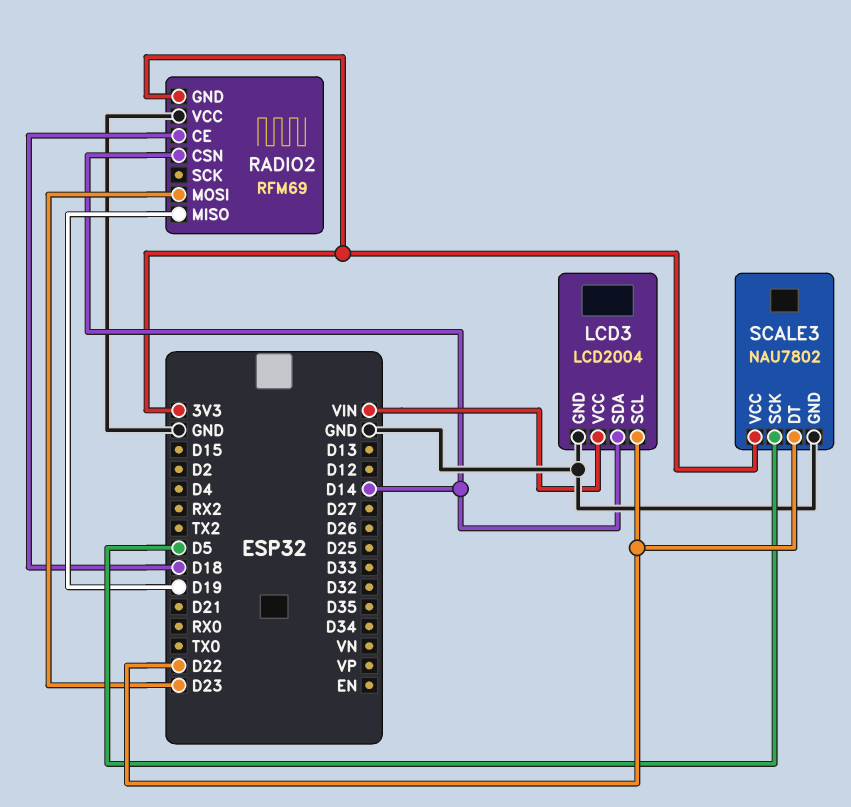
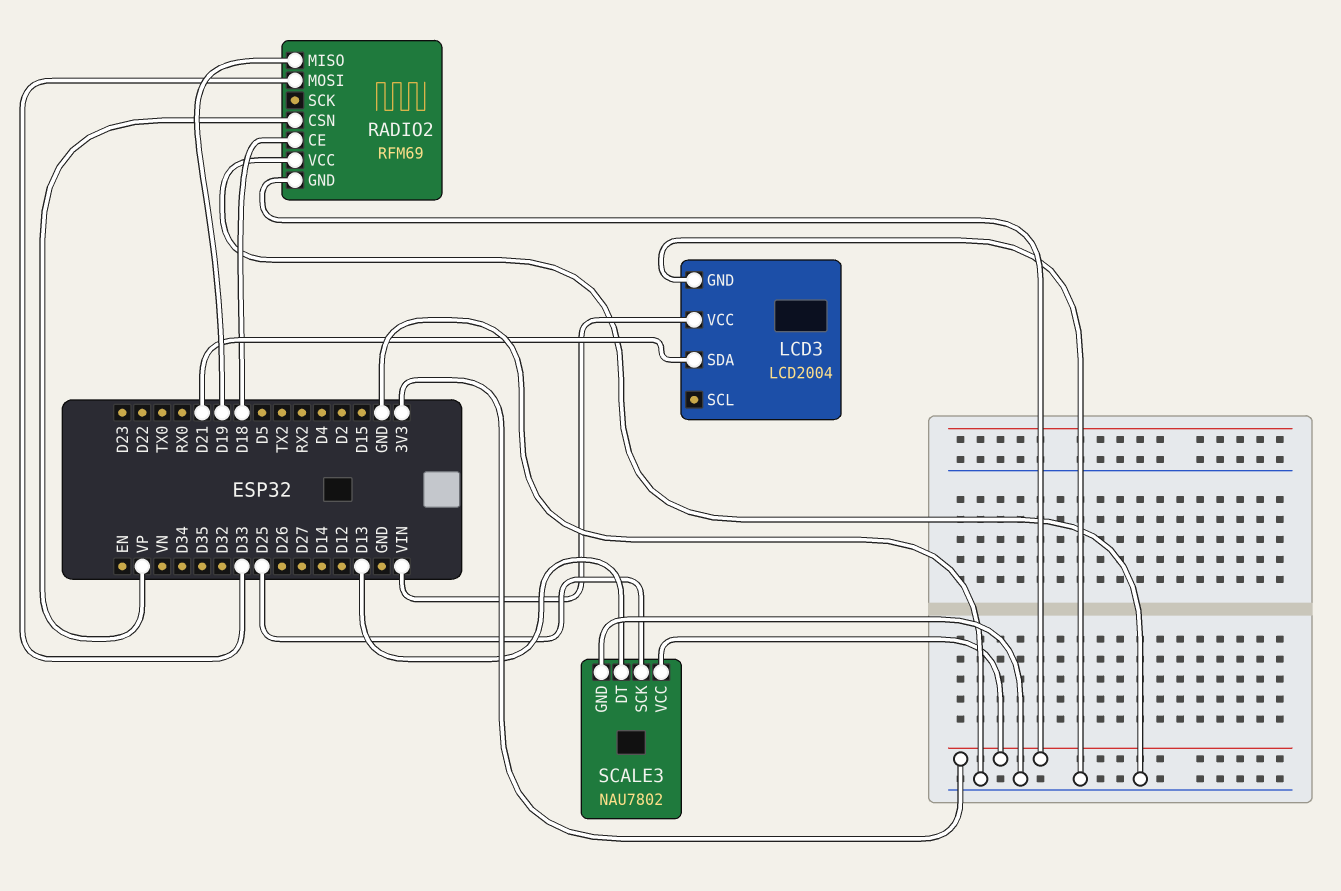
LCD3 pin SCL: D22 -> none
LCD3 pin SDA: D14 -> D21
RADIO2 pin CSN: D14 -> VP
RADIO2 pin MOSI: D23 -> D33
SCALE3 pin DT: D22 -> D13
SCALE3 pin SCK: D5 -> D25

